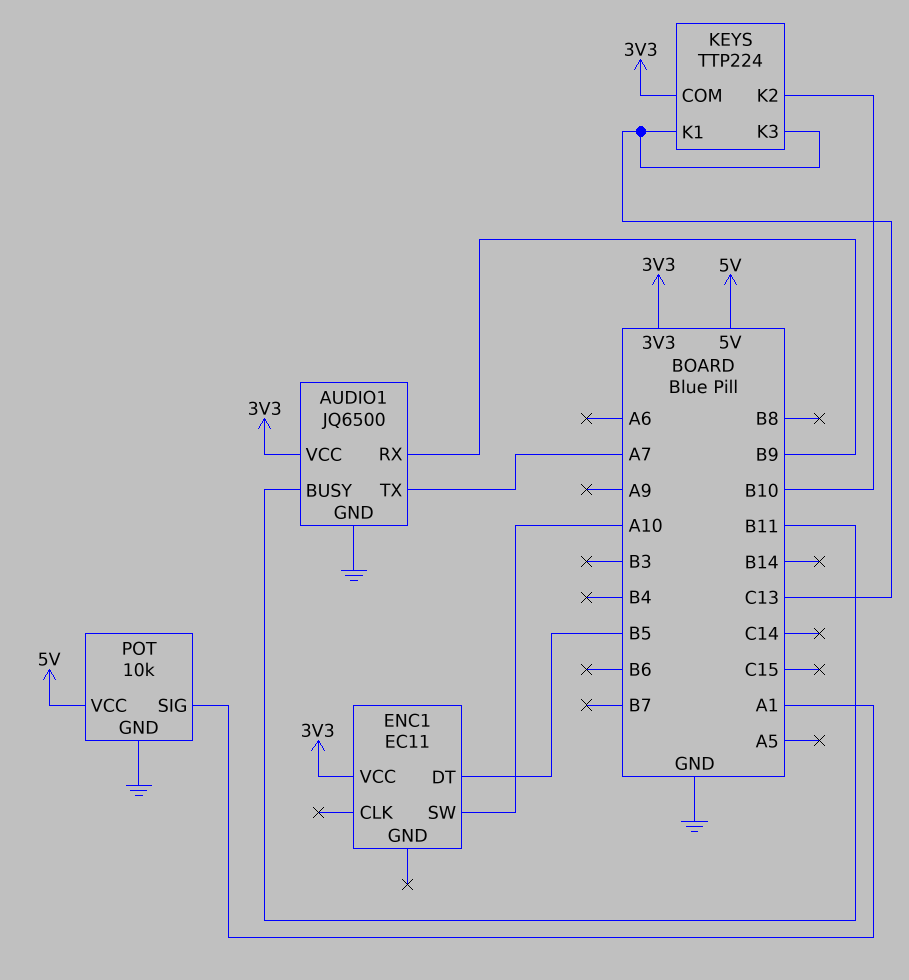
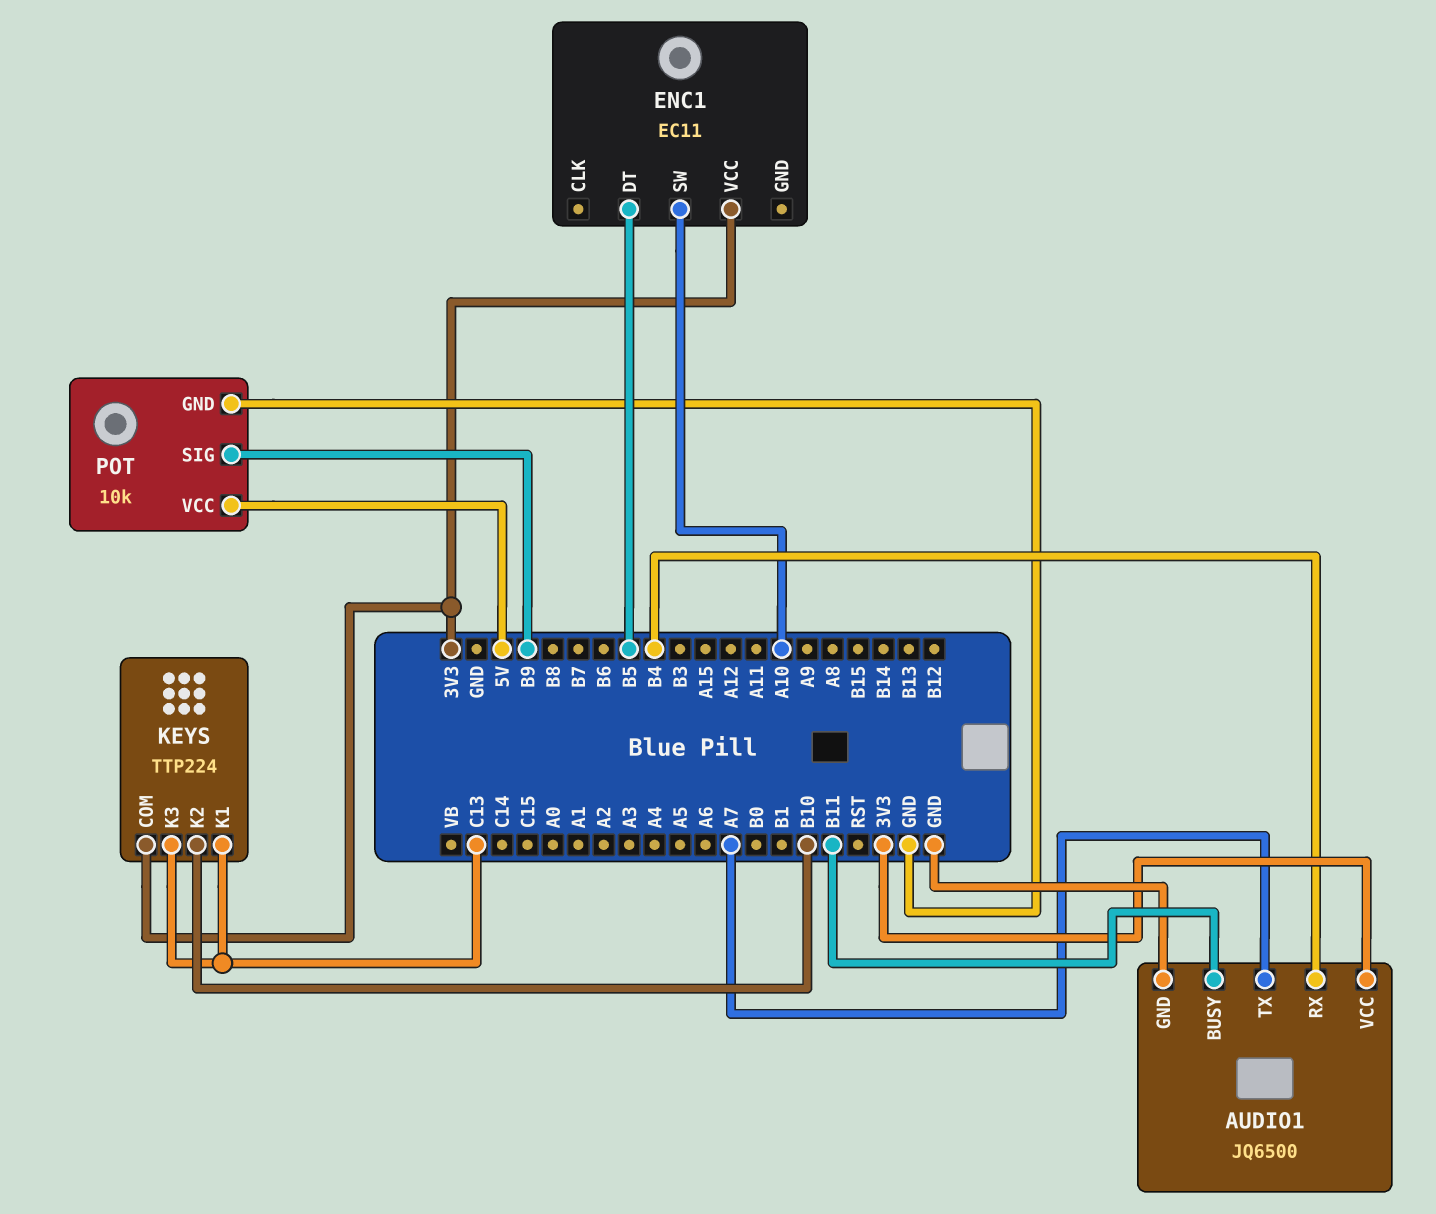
AUDIO1 pin RX: B9 -> B4
POT pin SIG: A1 -> B9

